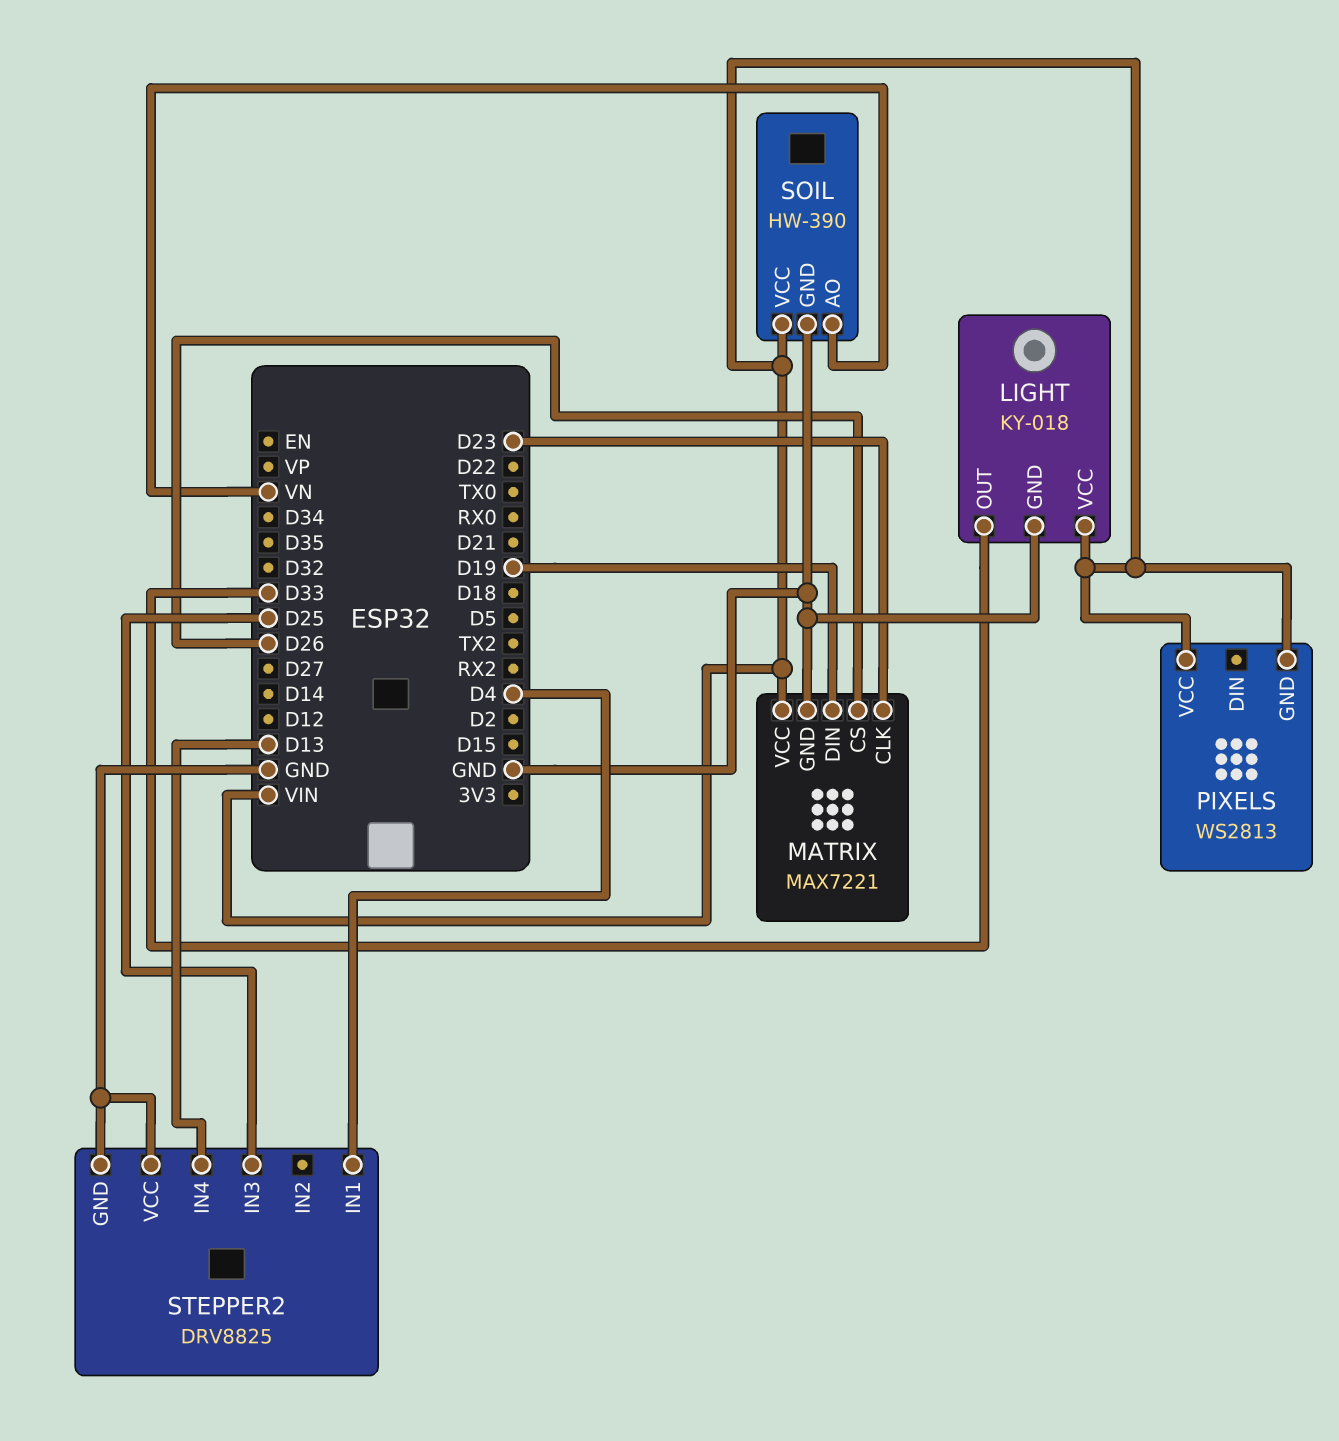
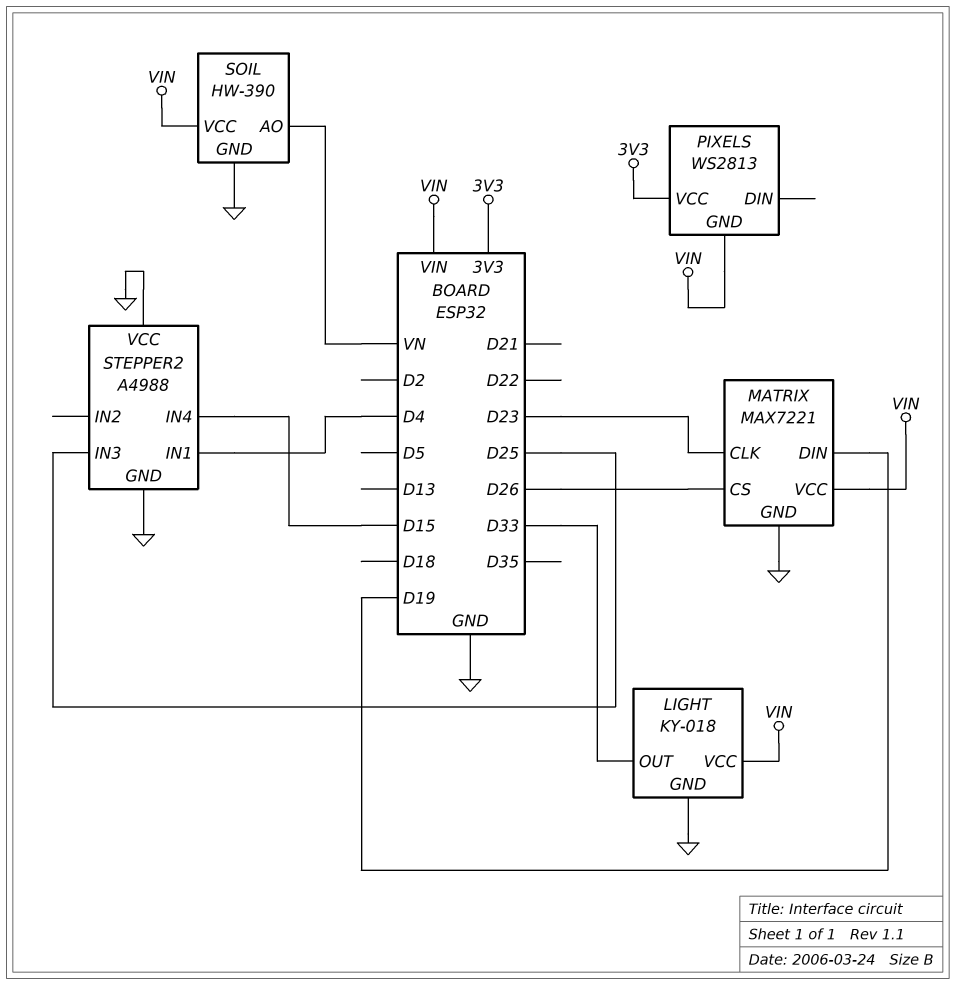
PIXELS pin VCC: VIN -> 3V3
STEPPER2: DRV8825 -> A4988
STEPPER2 pin IN4: D13 -> D15

